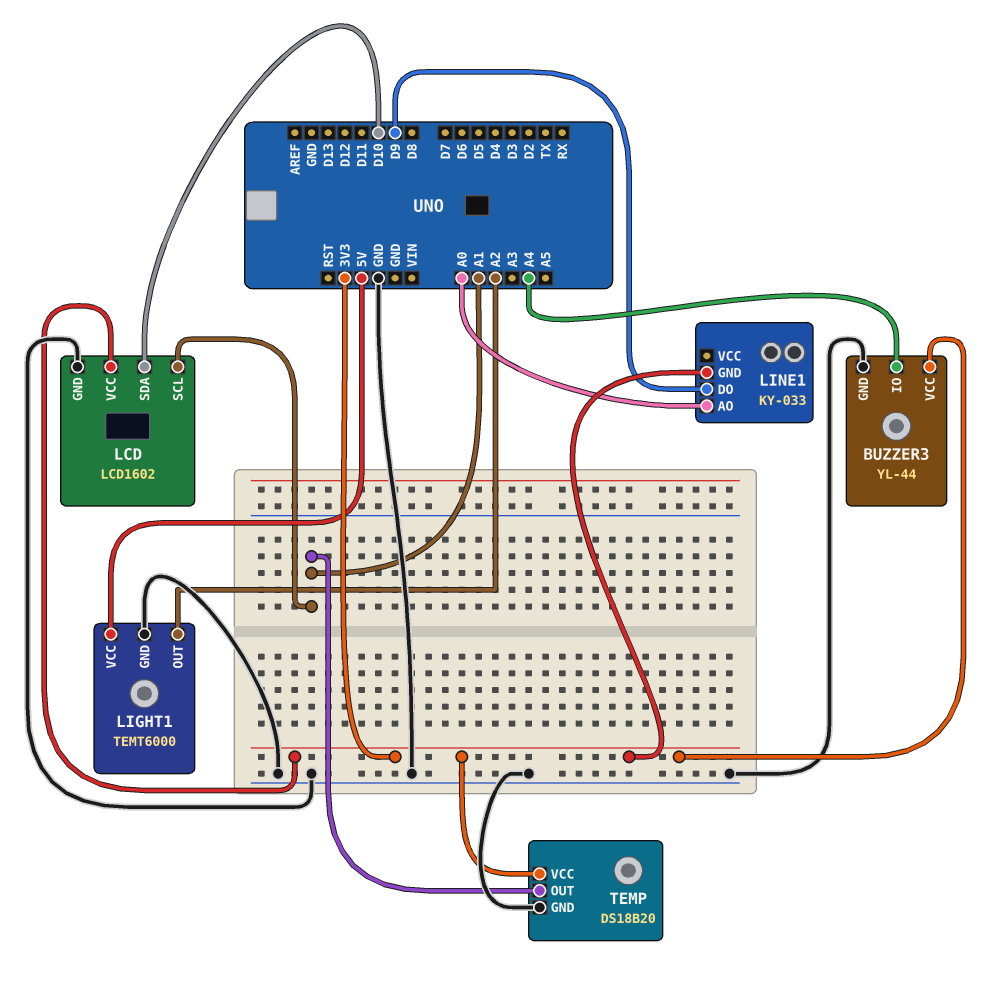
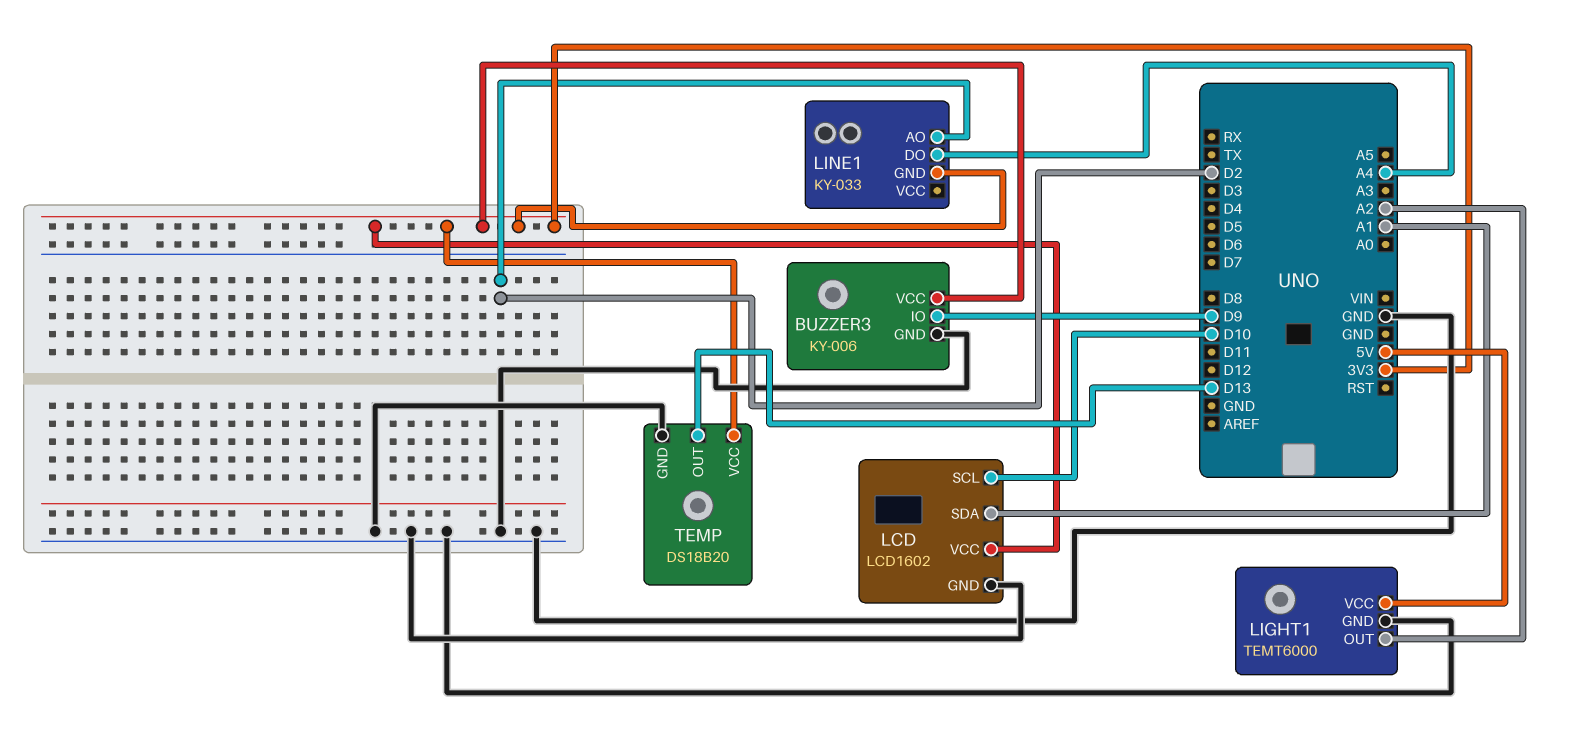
BUZZER3: YL-44 -> KY-006
BUZZER3 pin IO: A4 -> D9
LCD pin SCL: A1 -> D10
LCD pin SDA: D10 -> A1
LINE1 pin AO: A0 -> D2
LINE1 pin DO: D9 -> A4
TEMP pin OUT: A1 -> D13

